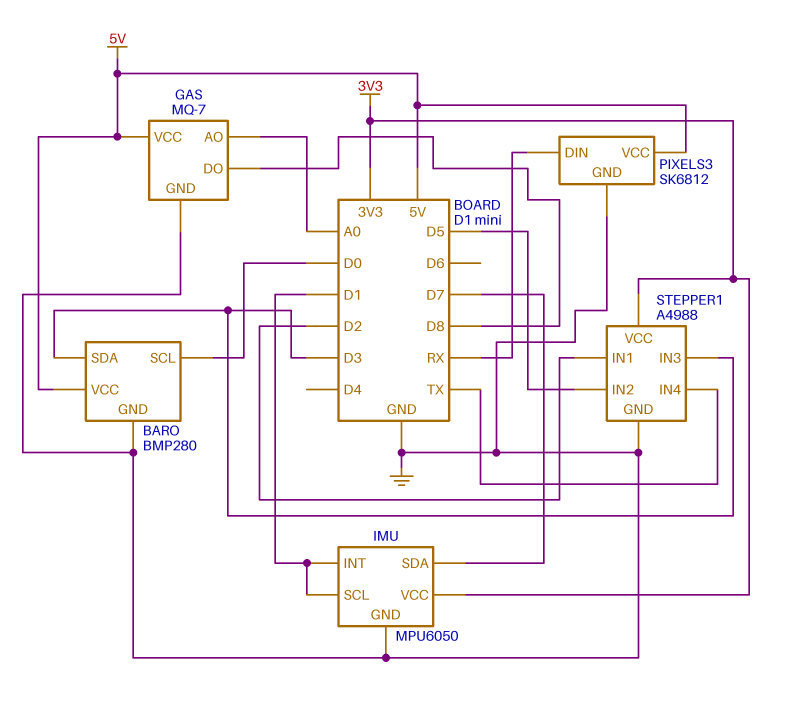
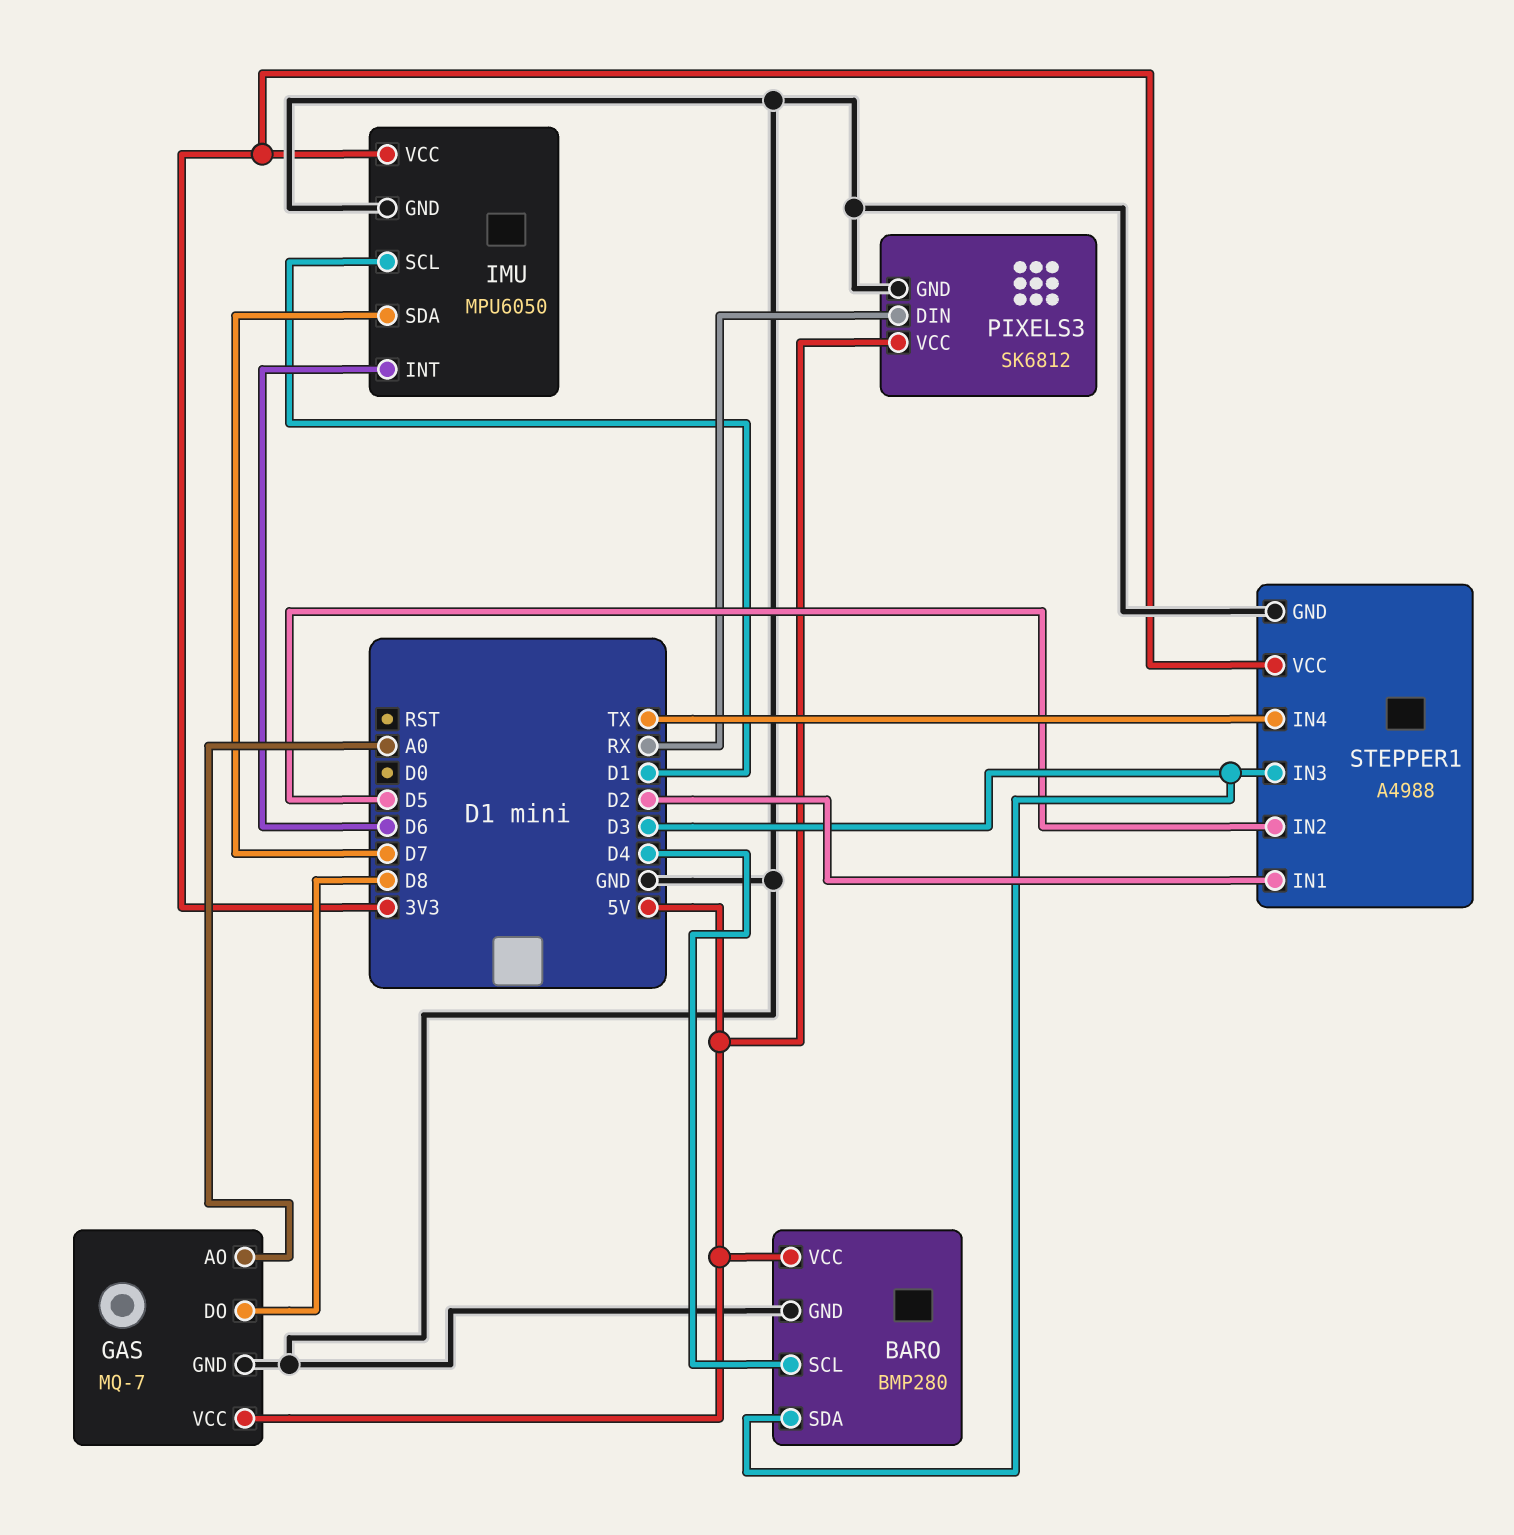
BARO pin SCL: D0 -> D4
IMU pin INT: D1 -> D6

